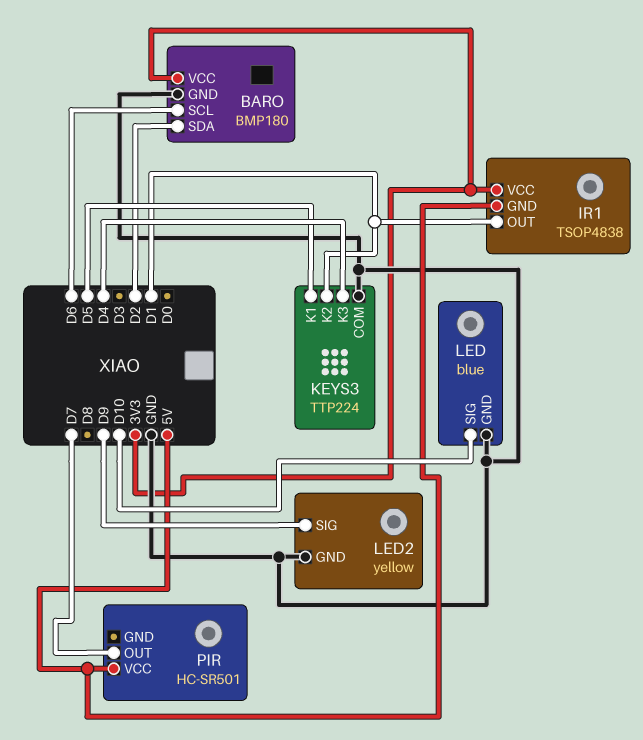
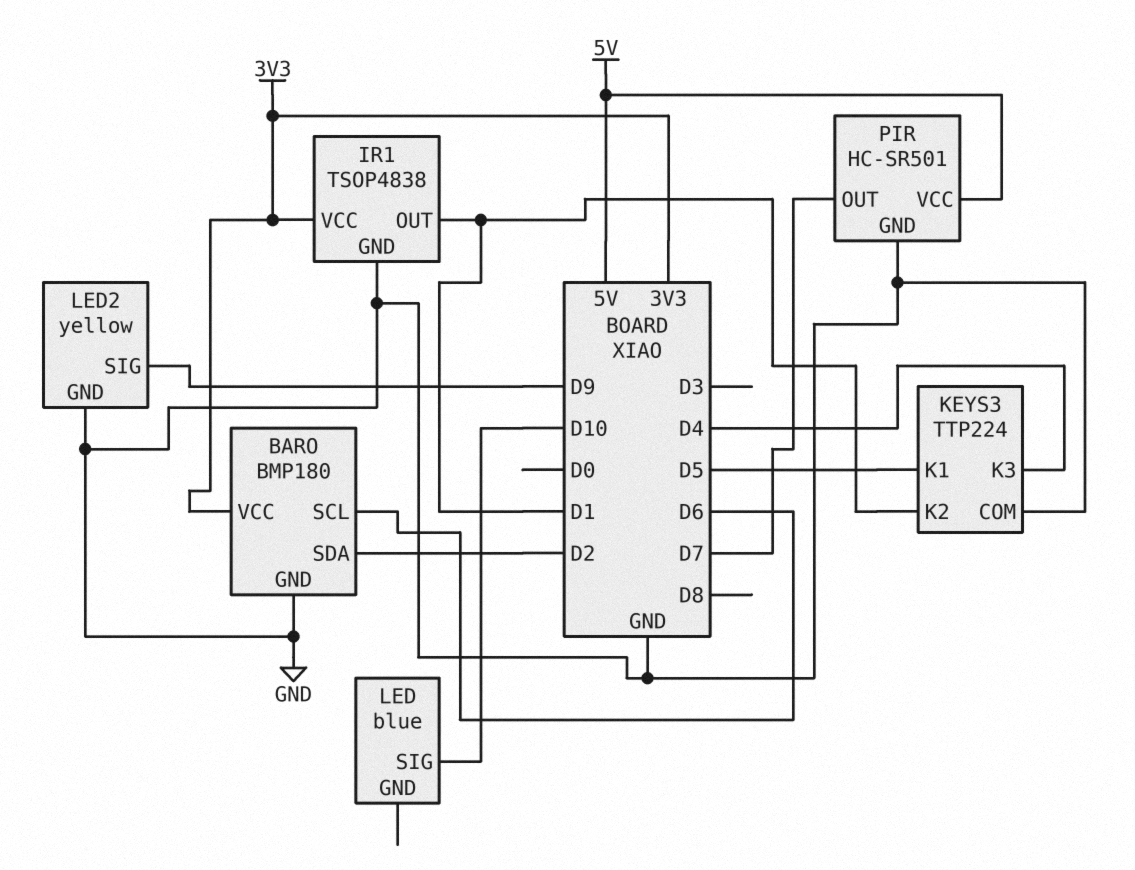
IR1 pin GND: 5V -> GND
LED pin GND: GND -> none
PIR pin GND: none -> GND

